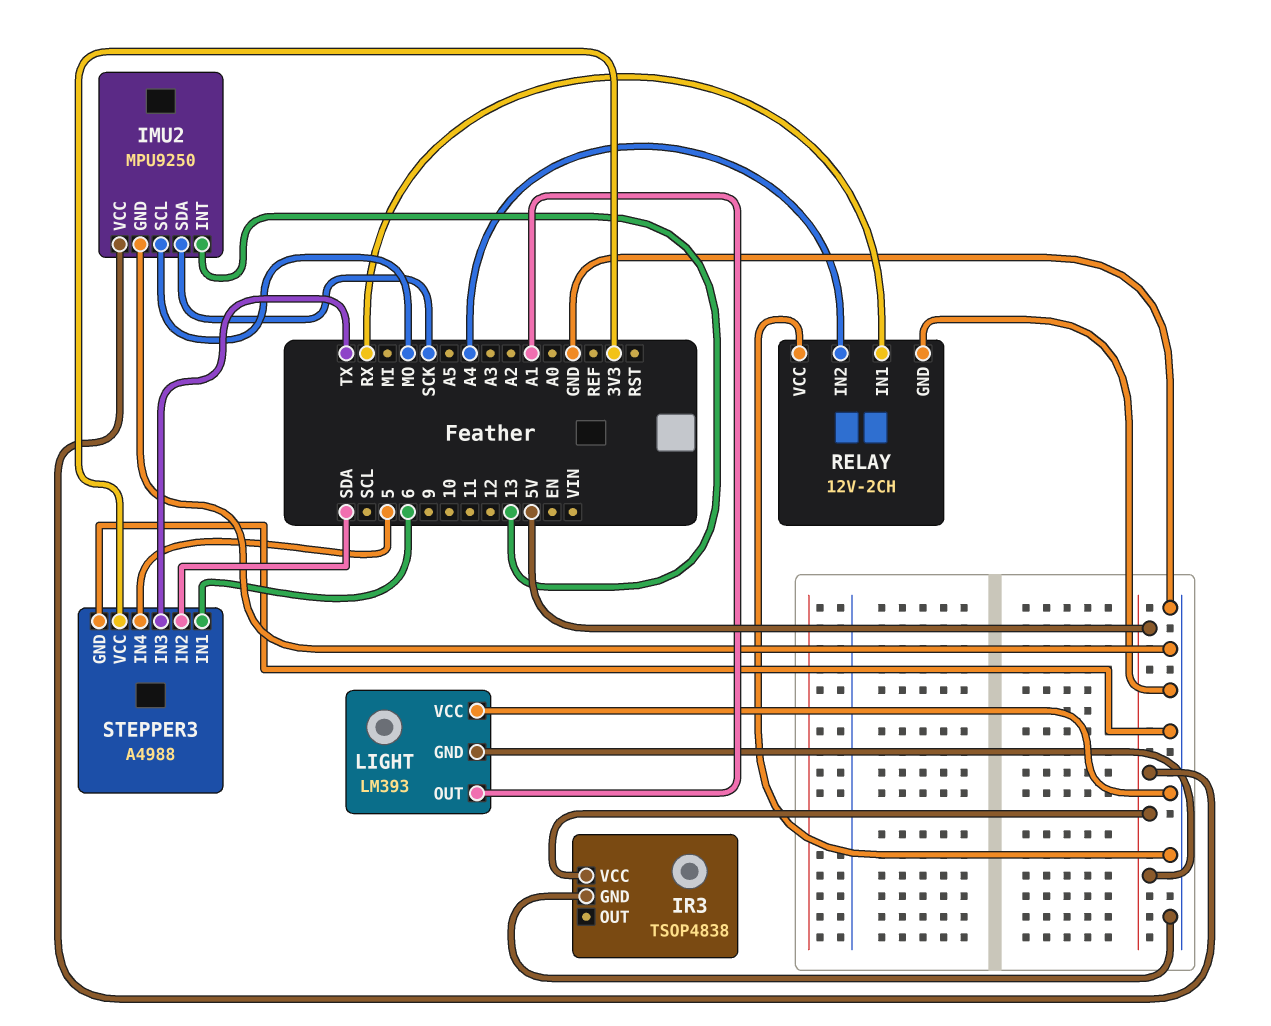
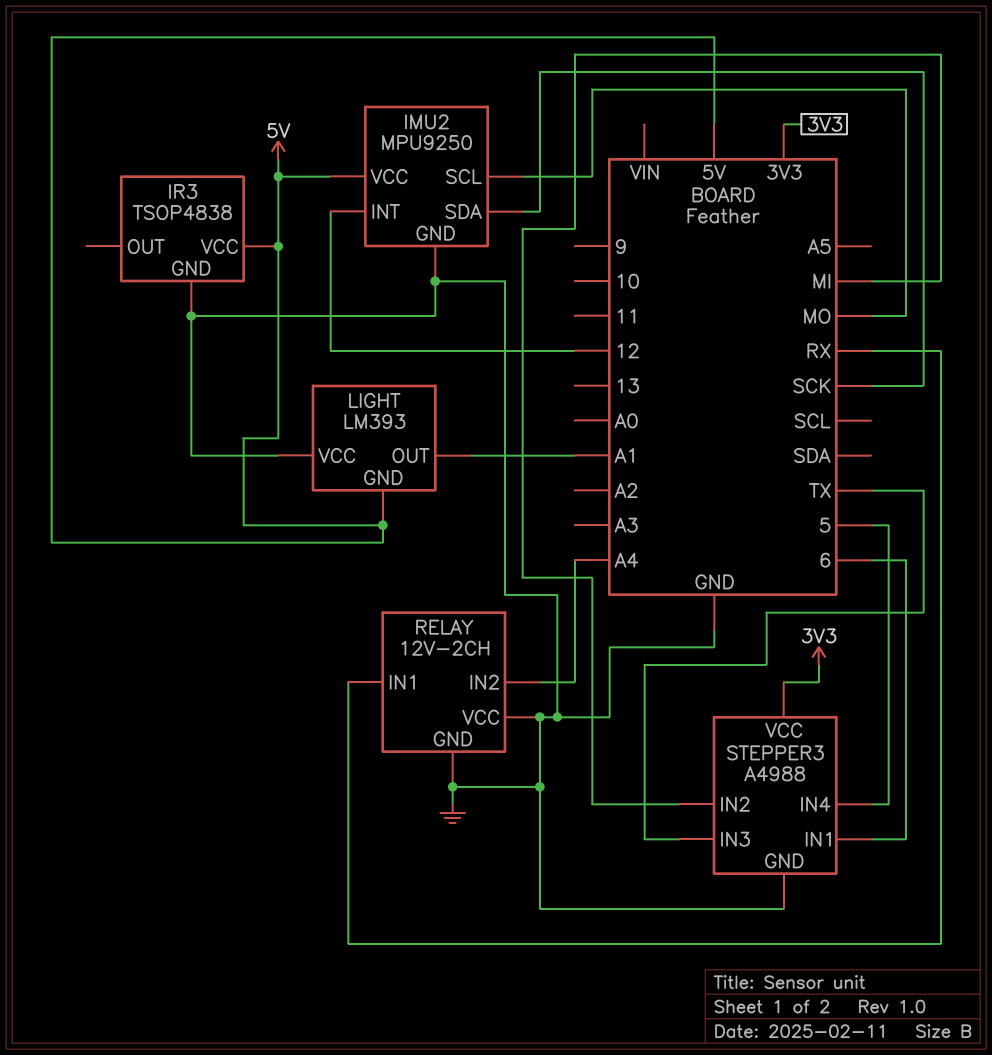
IMU2 pin INT: 13 -> 12
STEPPER3 pin IN2: SDA -> MI

